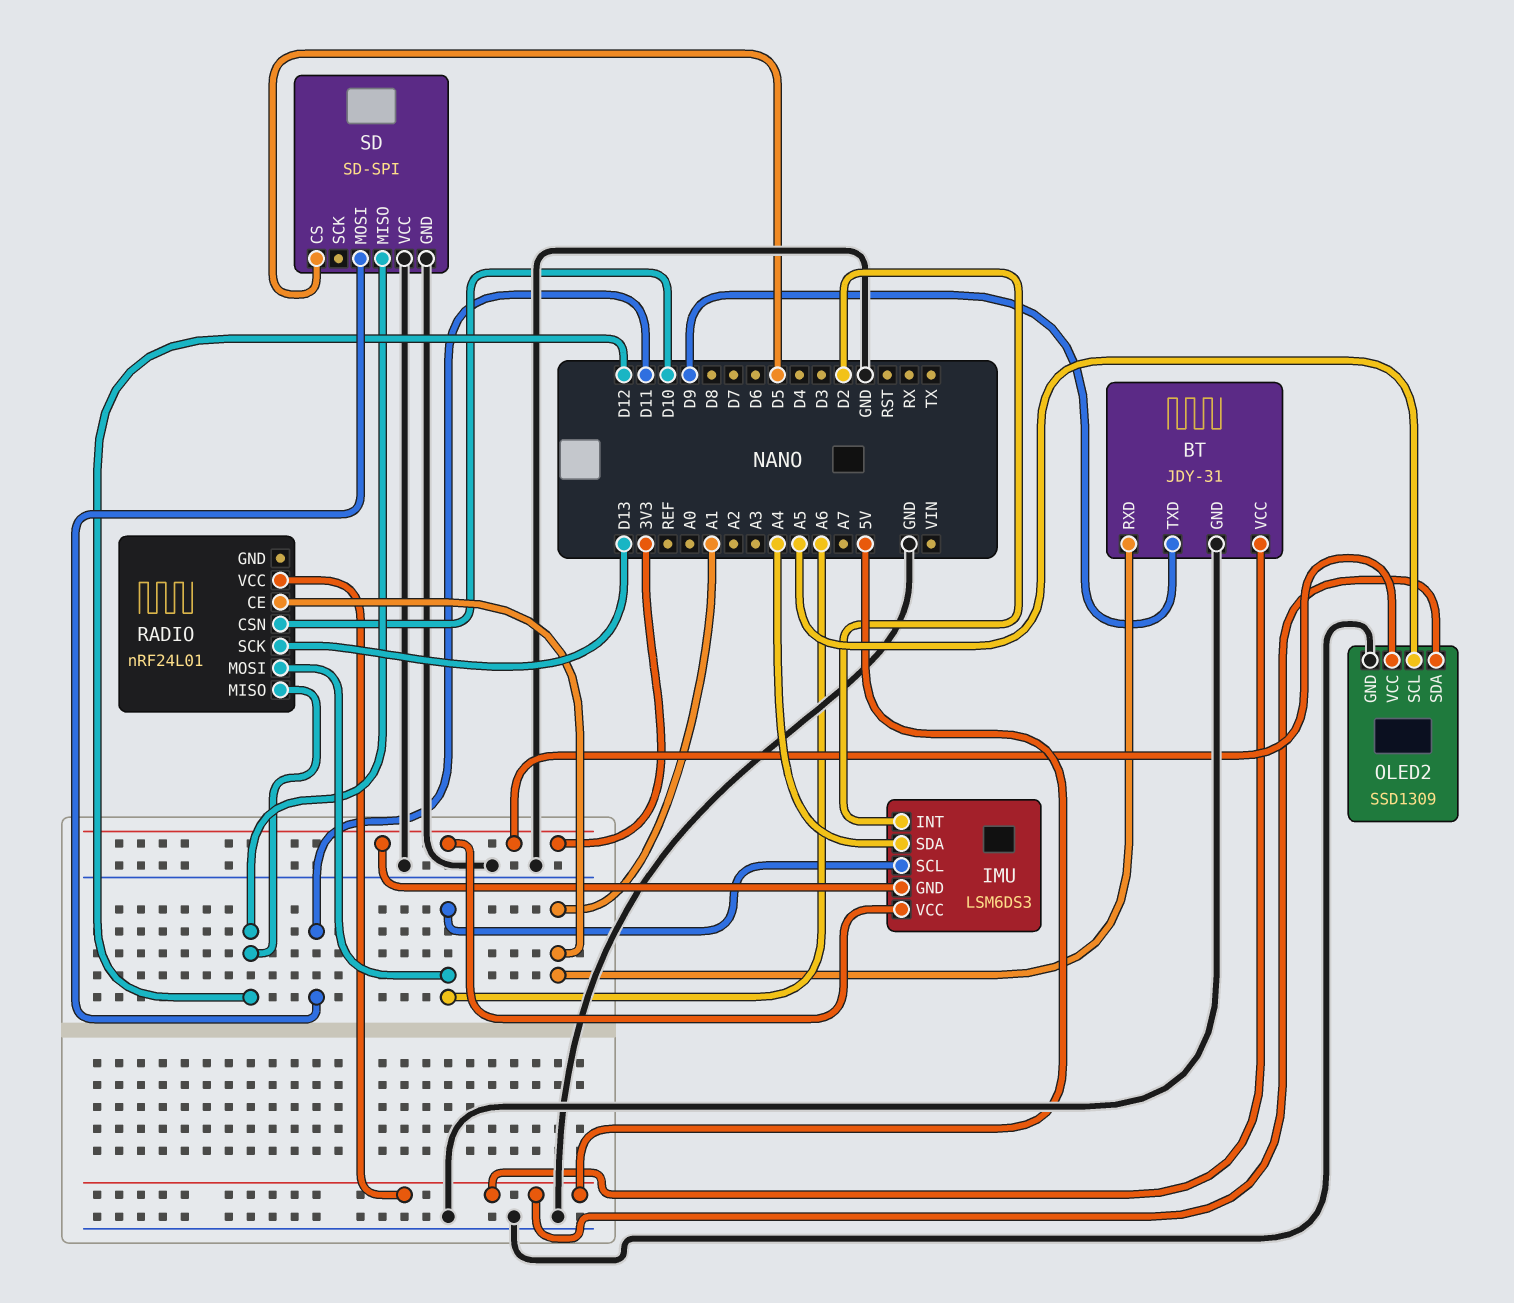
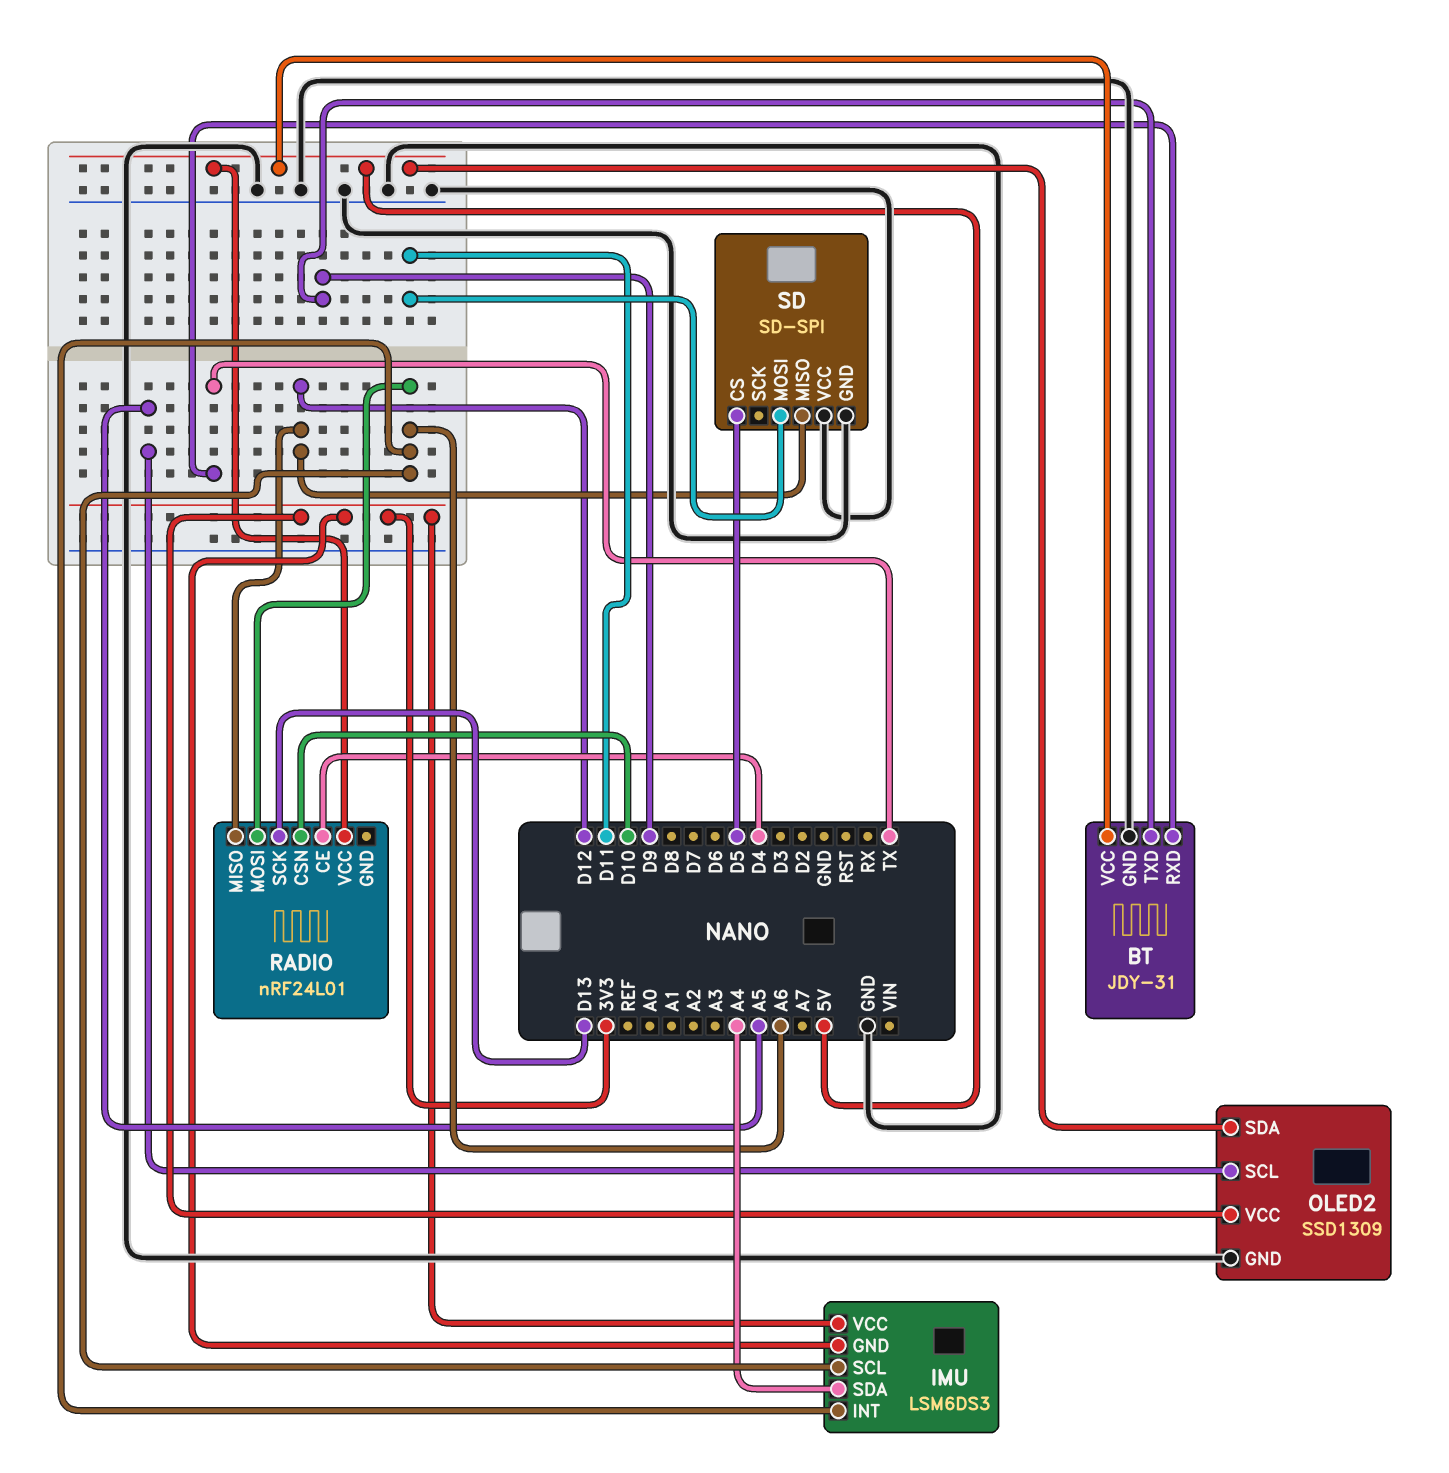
BT pin RXD: A1 -> TX
IMU pin INT: D2 -> A6
RADIO pin CE: A1 -> D4

